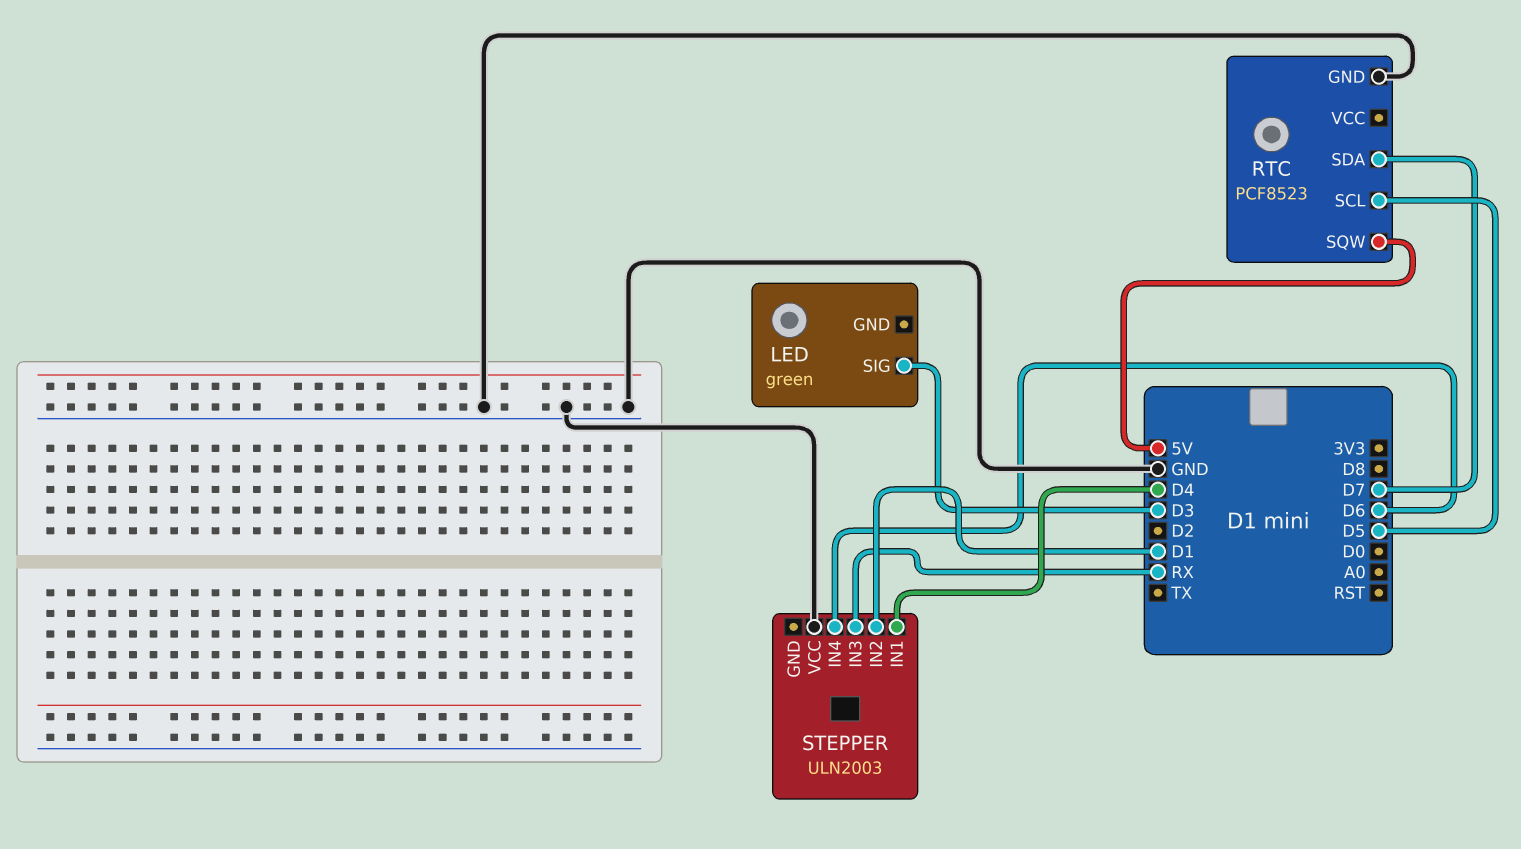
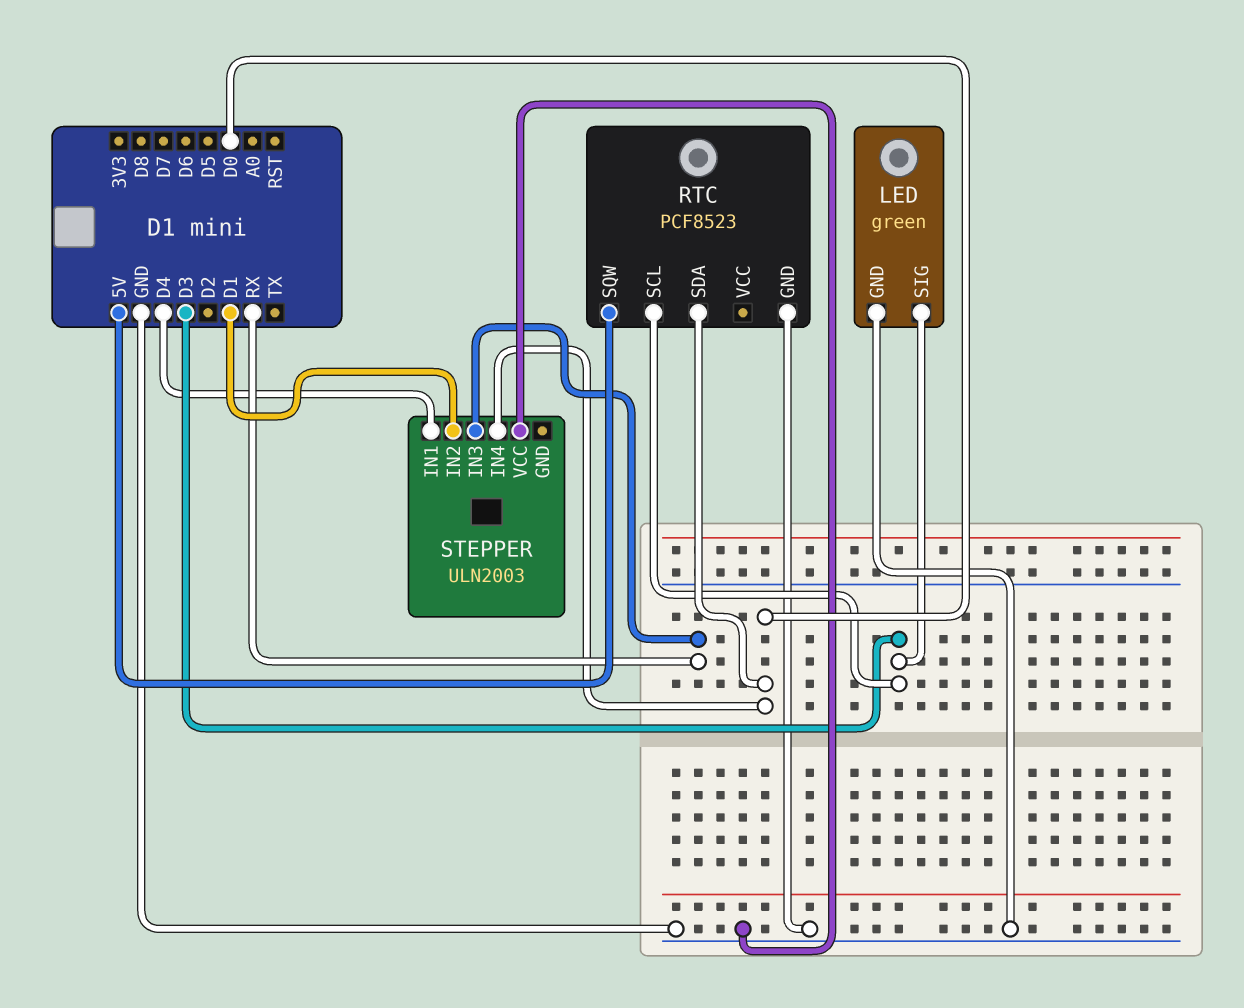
LED pin GND: none -> GND
RTC pin SCL: D5 -> D3
RTC pin SDA: D7 -> D0
STEPPER pin IN4: D6 -> D0

